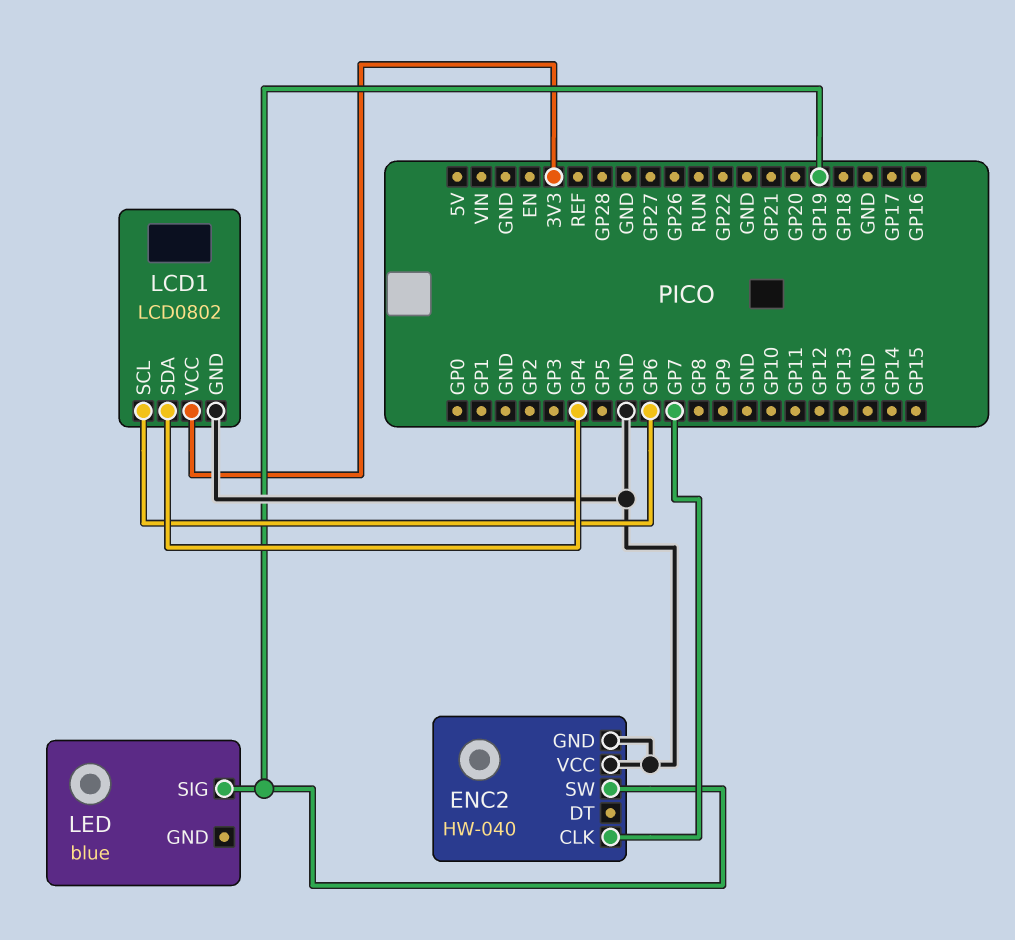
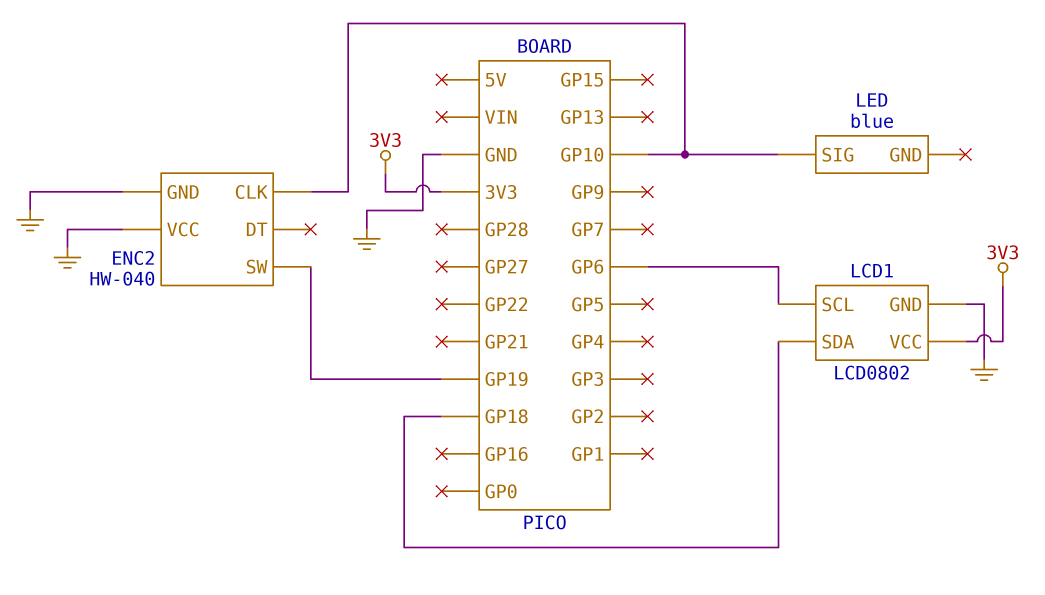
ENC2 pin CLK: GP7 -> GP10
LCD1 pin SDA: GP4 -> GP18
LED pin SIG: GP19 -> GP10

